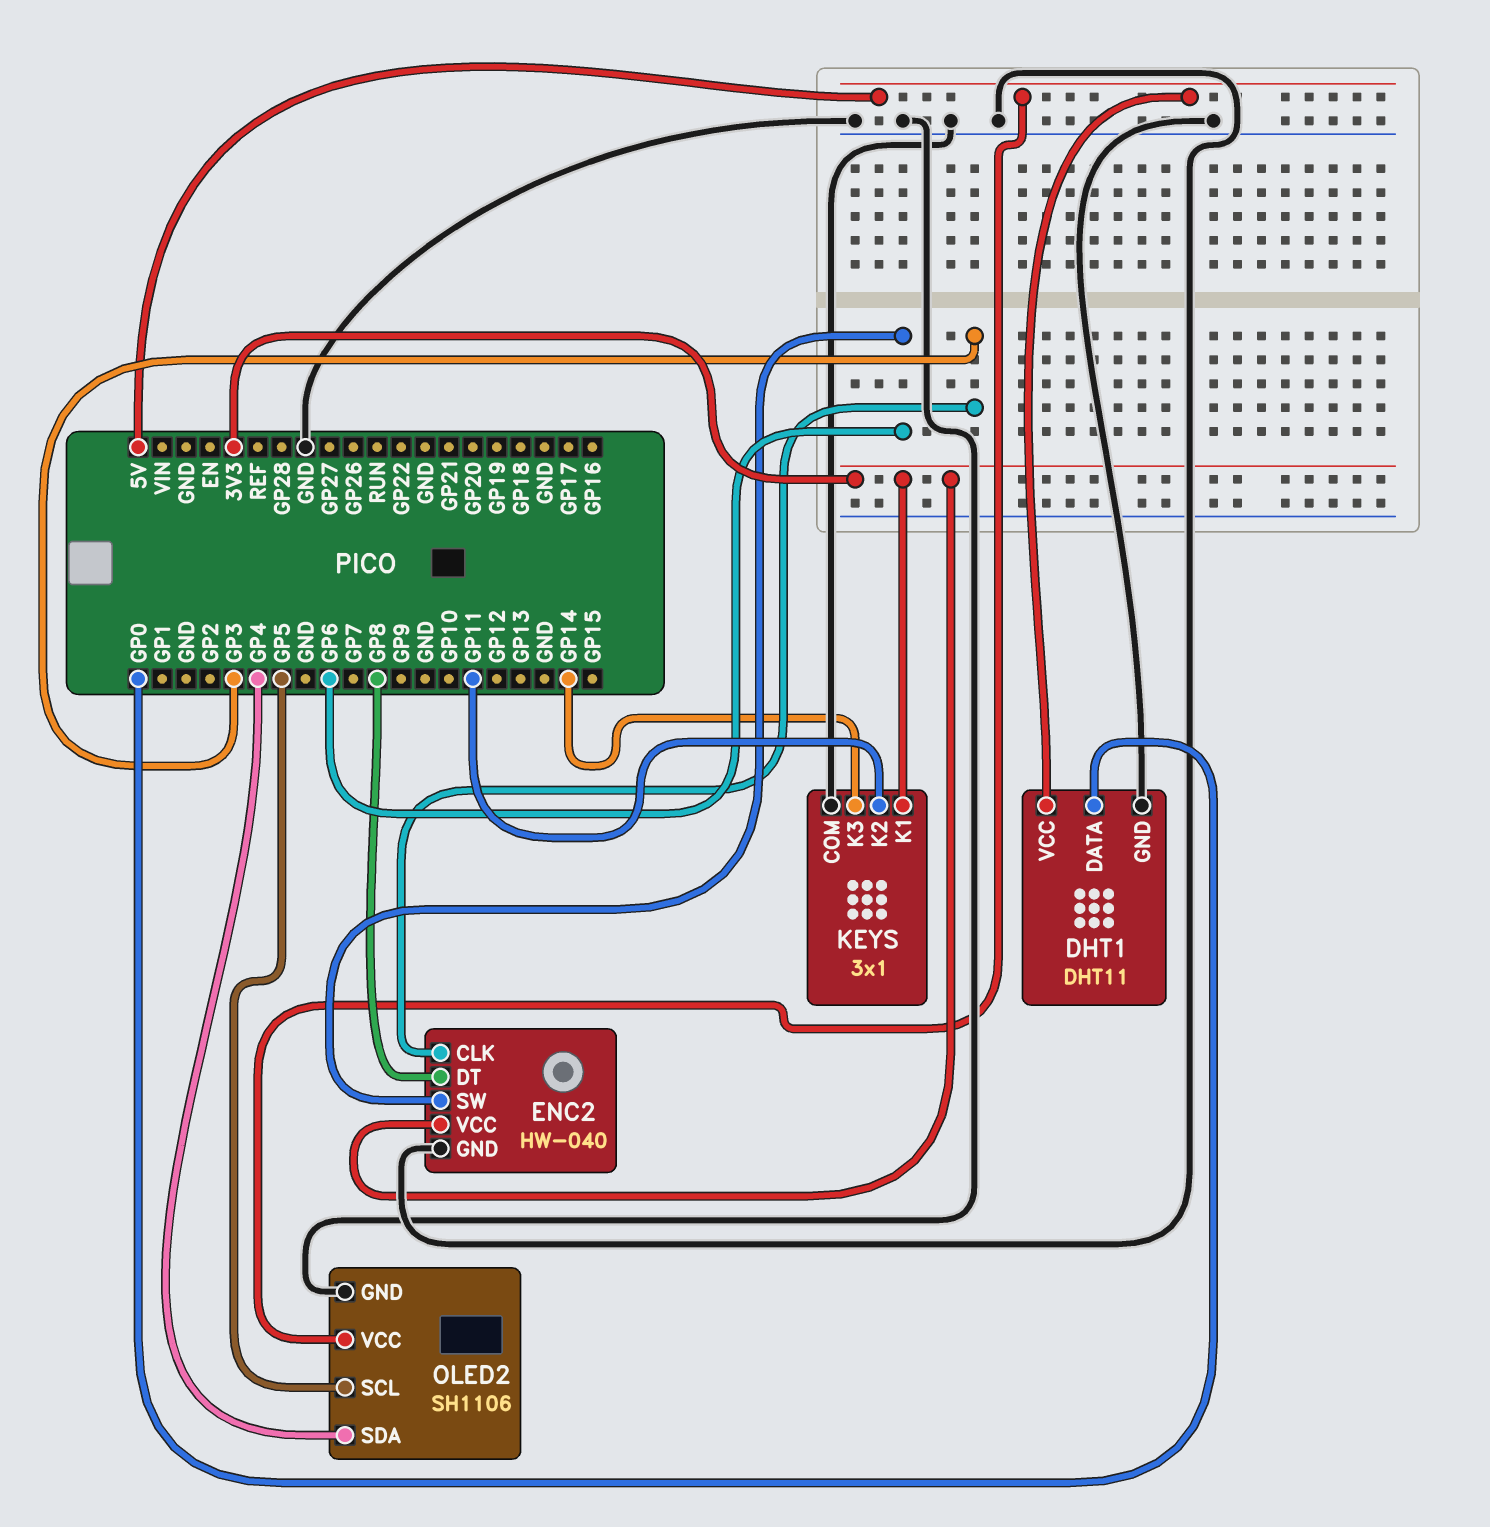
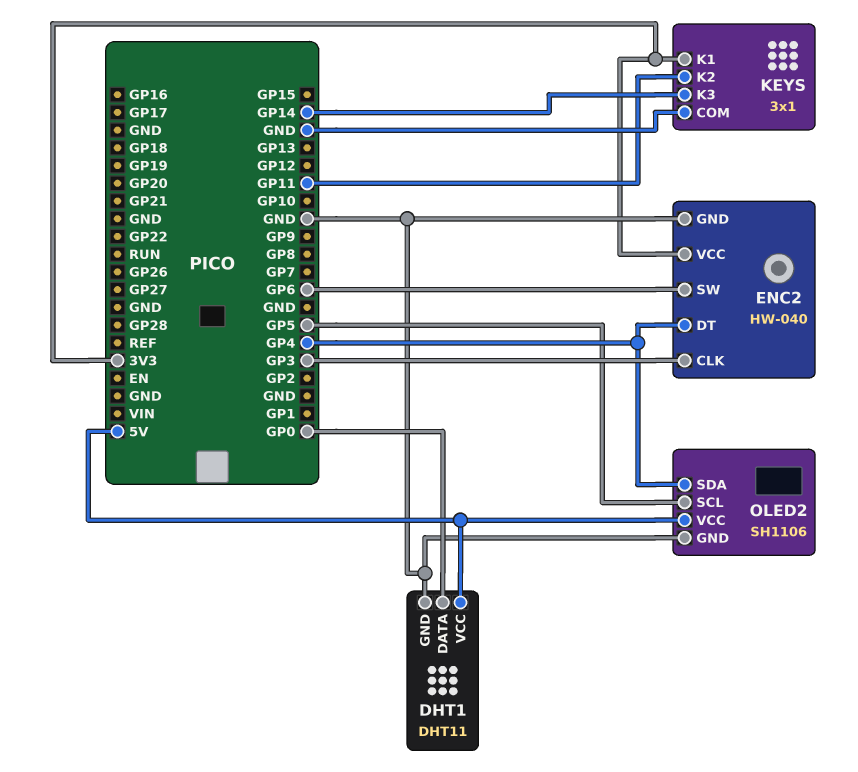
ENC2 pin DT: GP8 -> GP4

